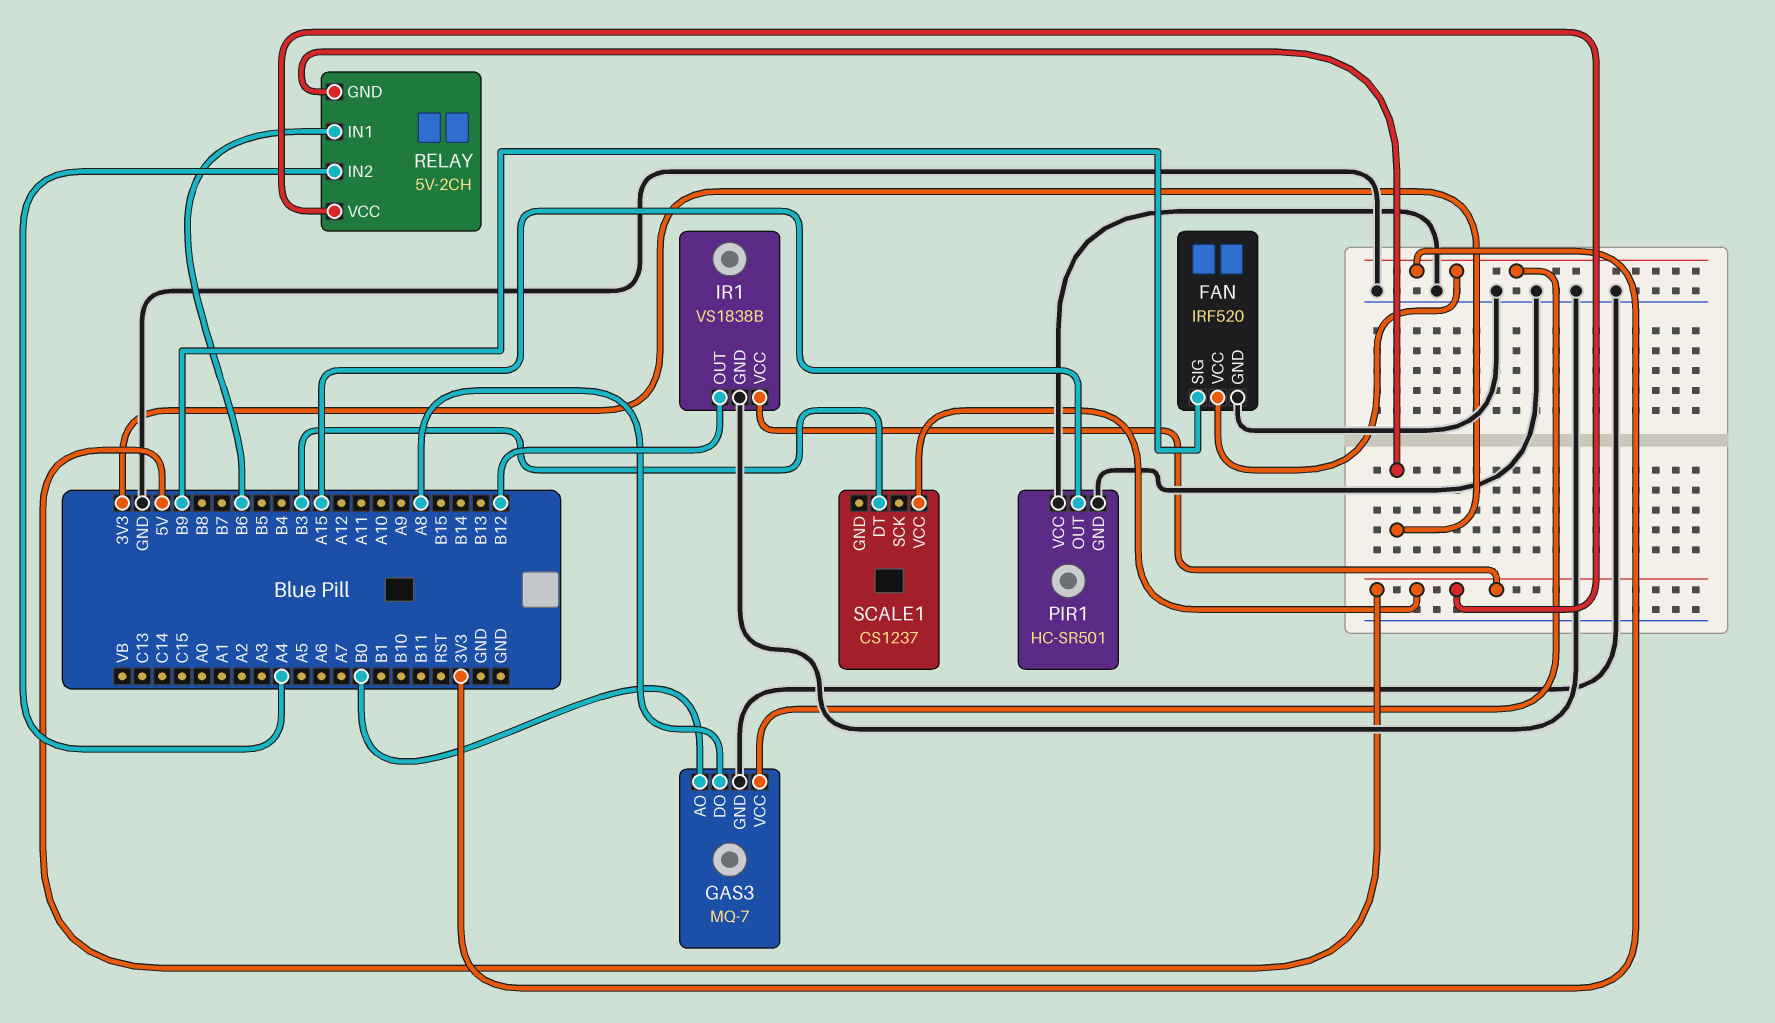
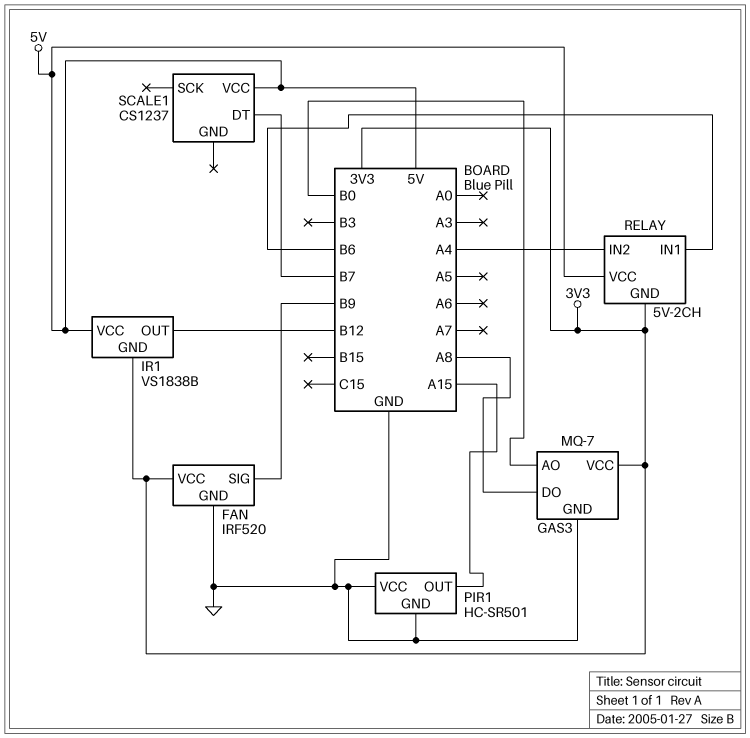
IR1 pin GND: GND -> 3V3
SCALE1 pin DT: B3 -> B7

